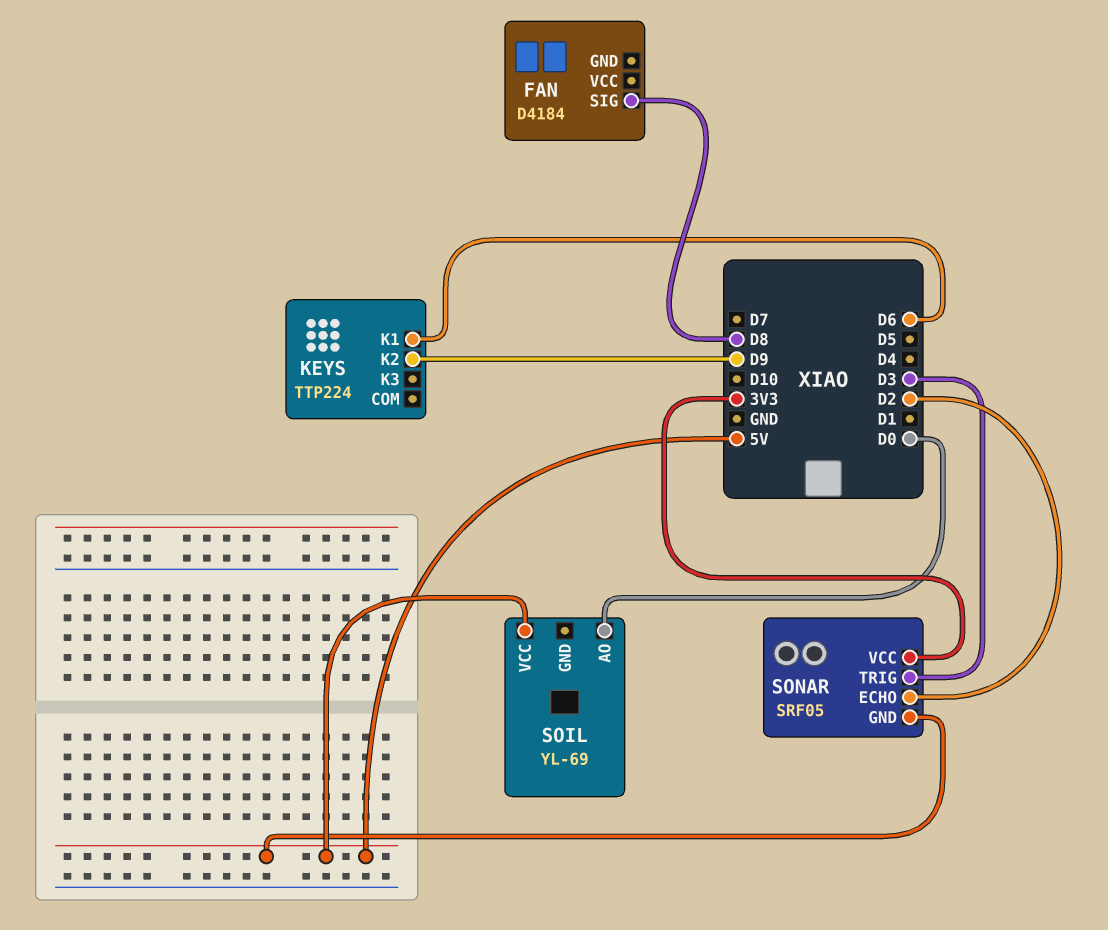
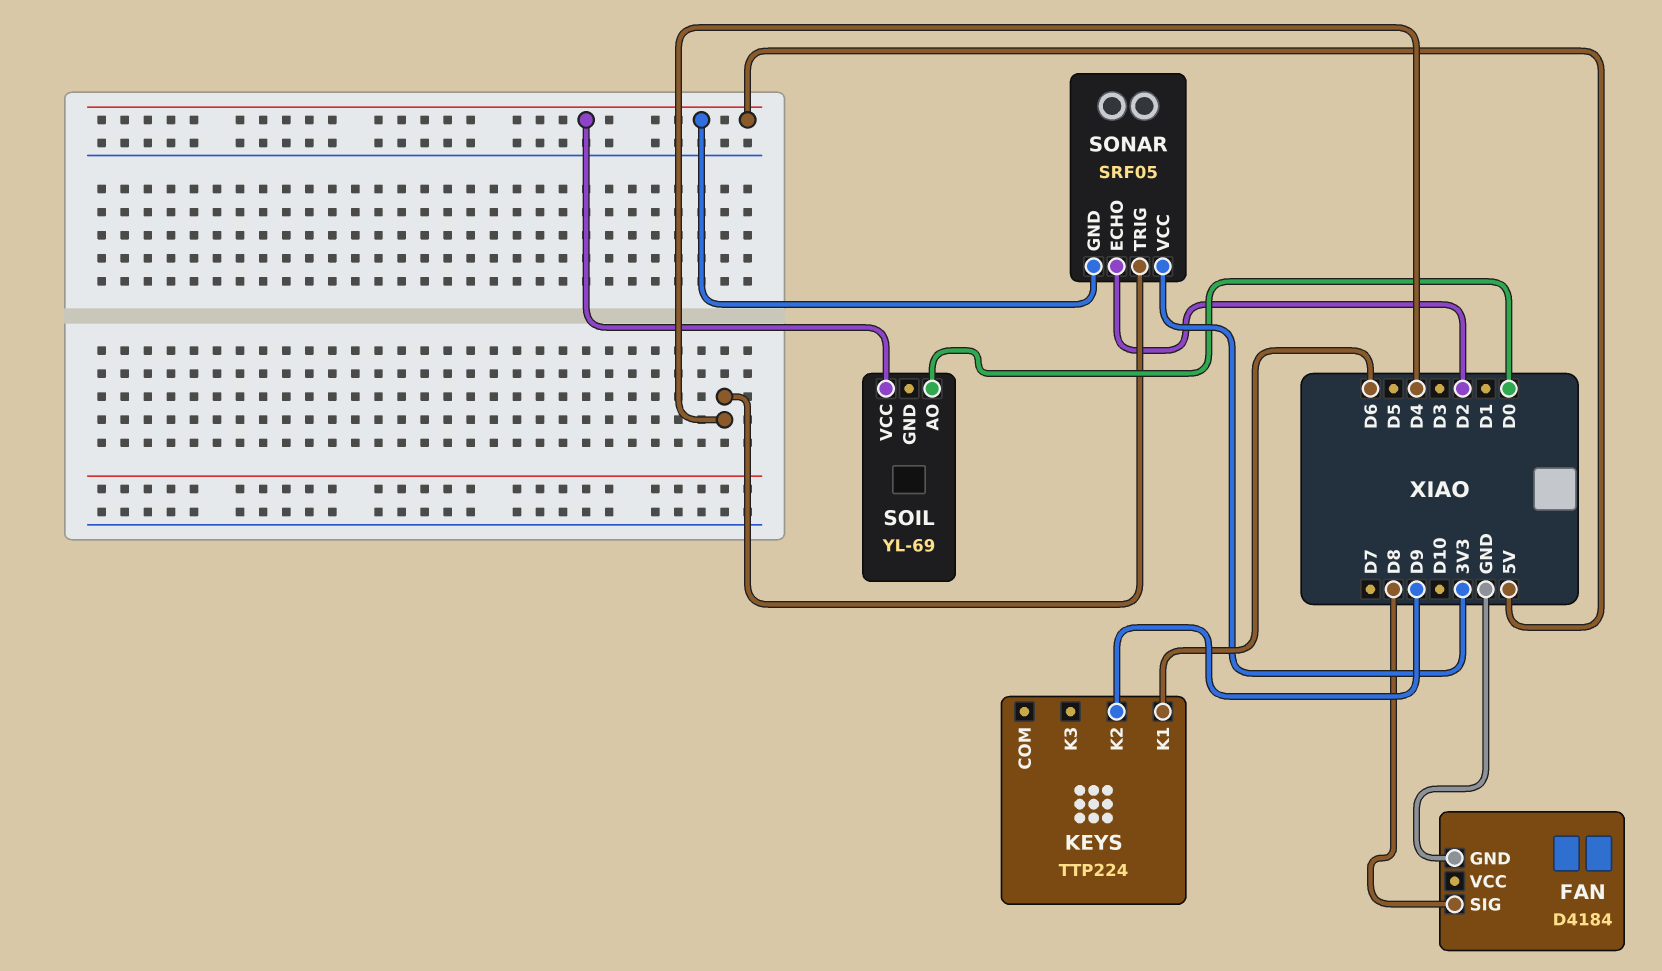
FAN pin GND: none -> GND
SONAR pin TRIG: D3 -> D4

